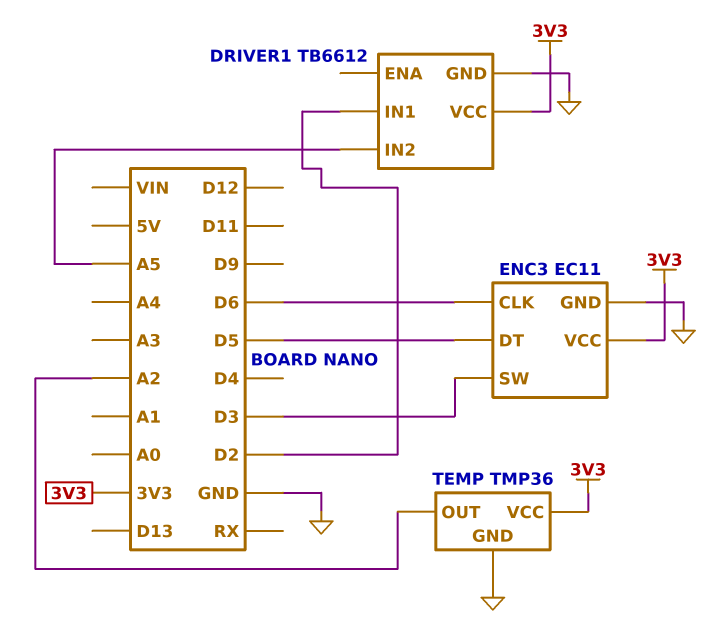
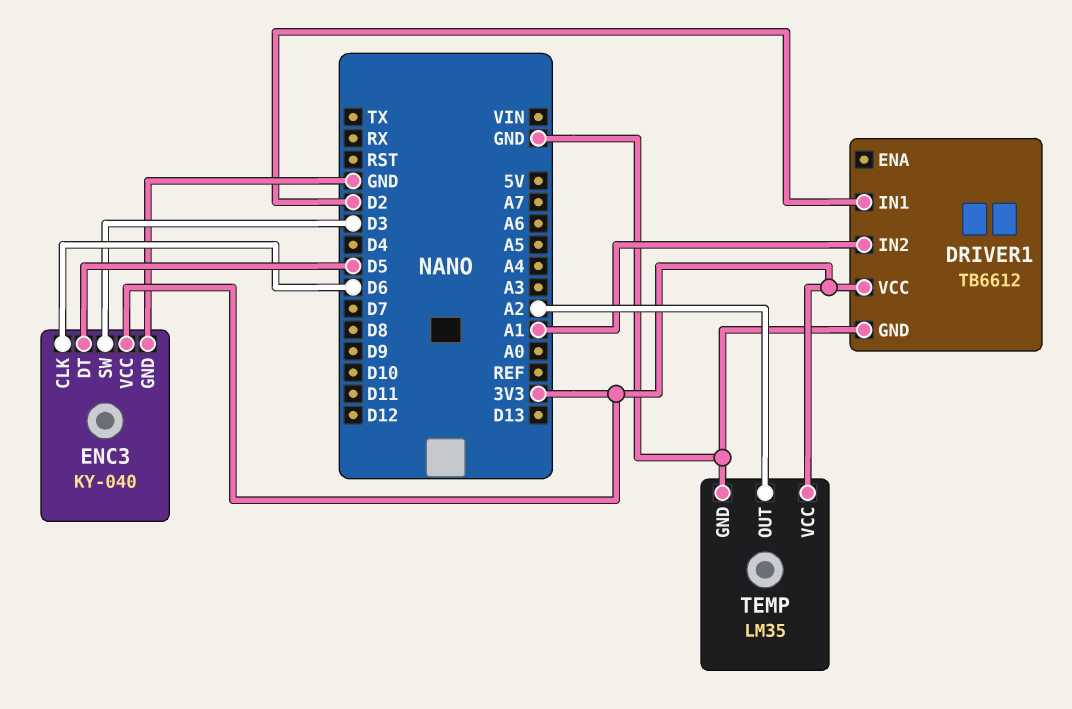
DRIVER1 pin IN2: A5 -> A1
ENC3: EC11 -> KY-040
TEMP: TMP36 -> LM35

